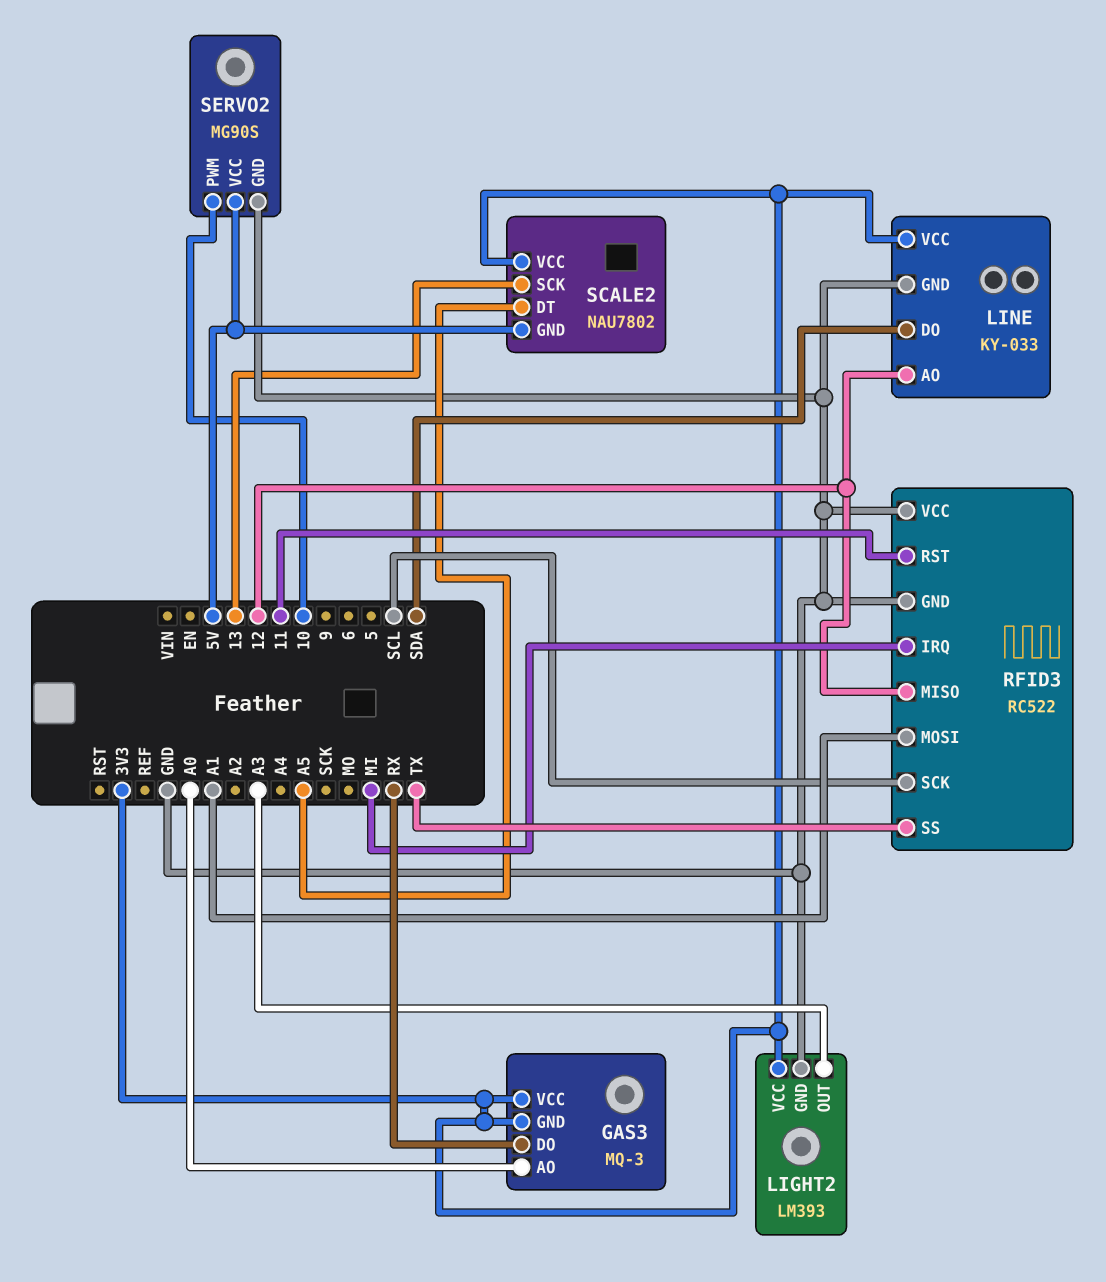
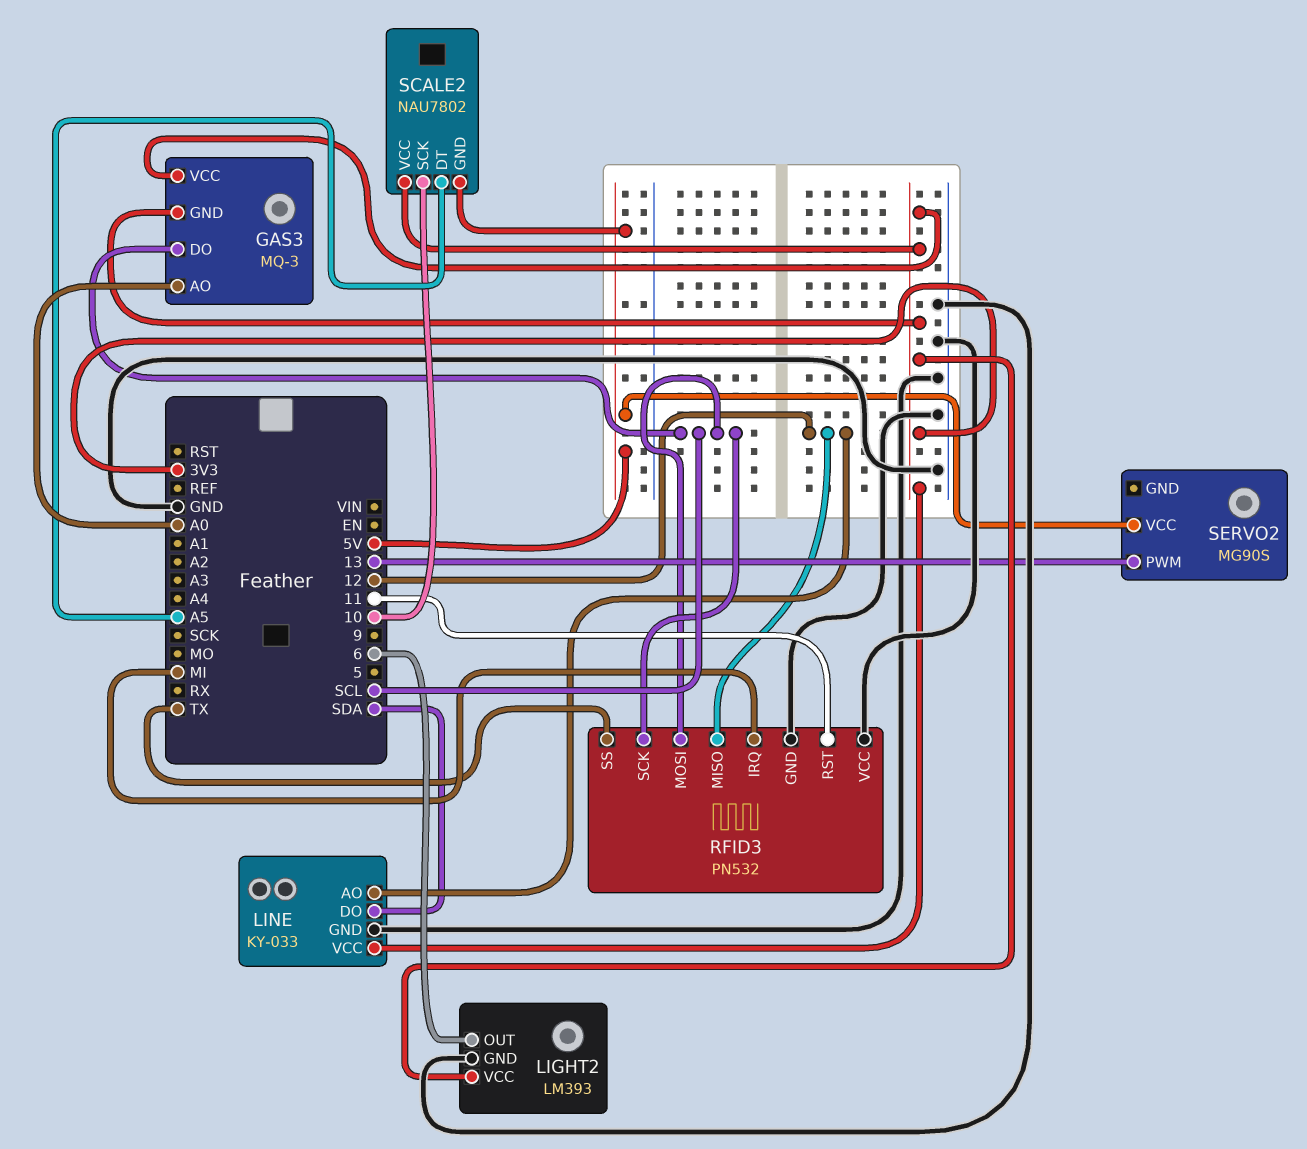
GAS3 pin DO: RX -> SCL
LIGHT2 pin OUT: A3 -> 6
RFID3: RC522 -> PN532
RFID3 pin MOSI: A1 -> SCL
SCALE2 pin SCK: 13 -> 10
SERVO2 pin GND: GND -> none
SERVO2 pin PWM: 10 -> 13

